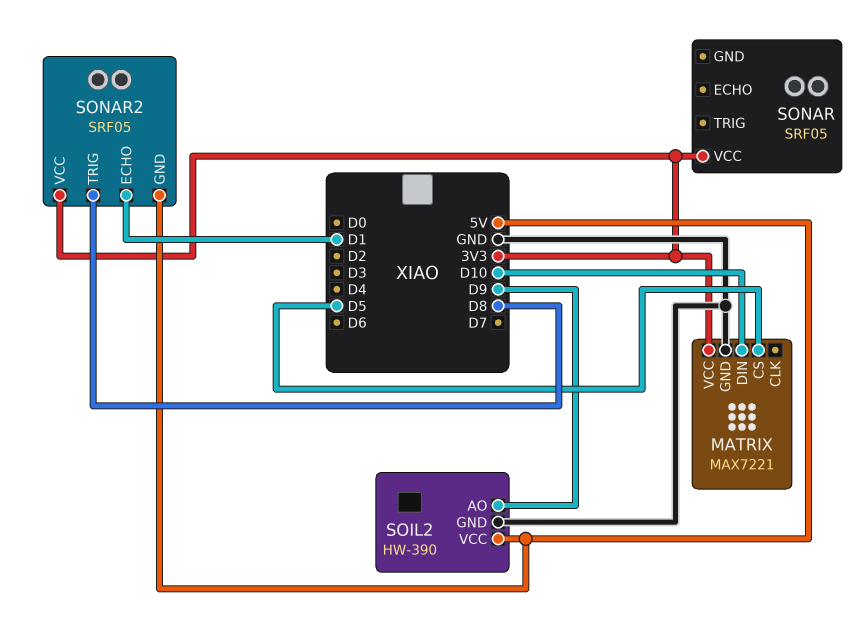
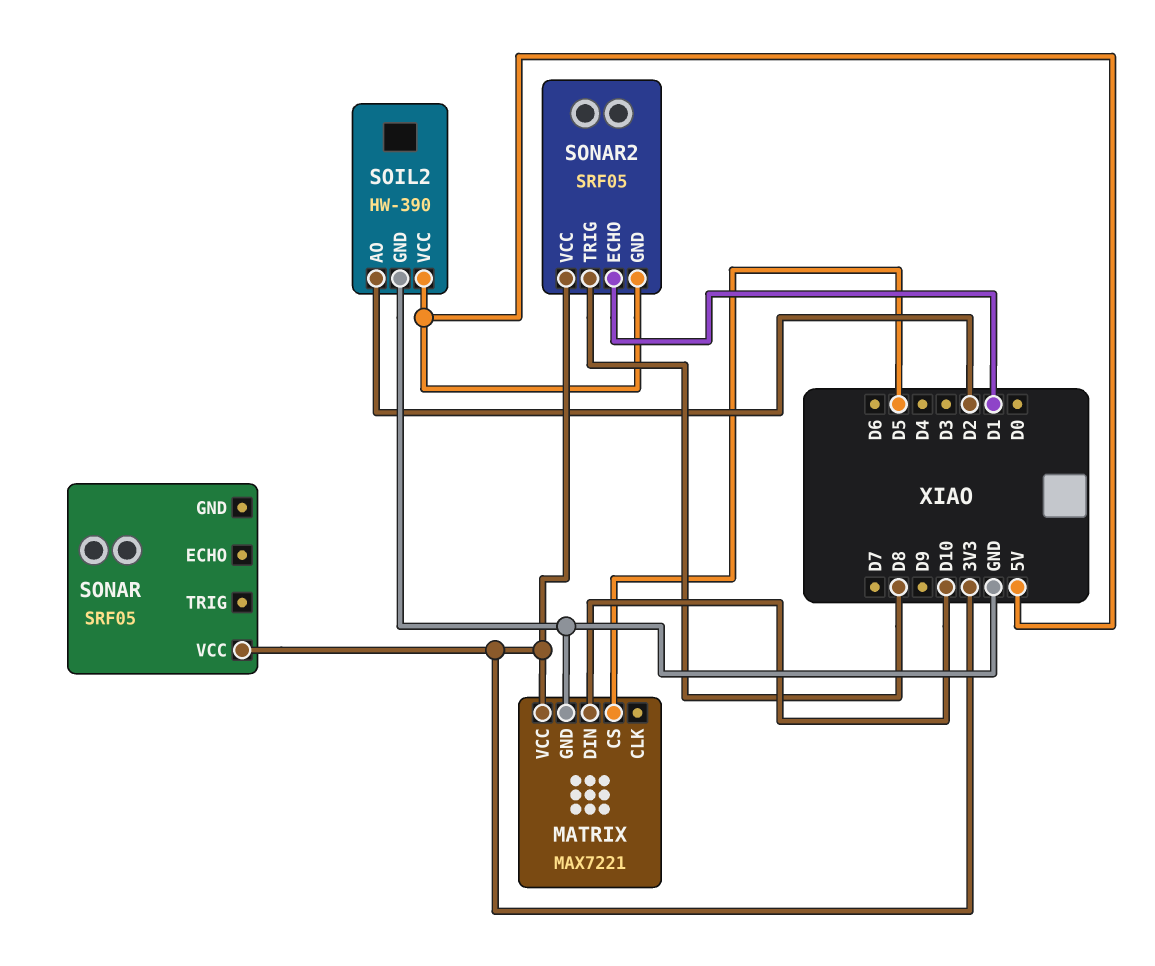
SOIL2 pin AO: D9 -> D2

